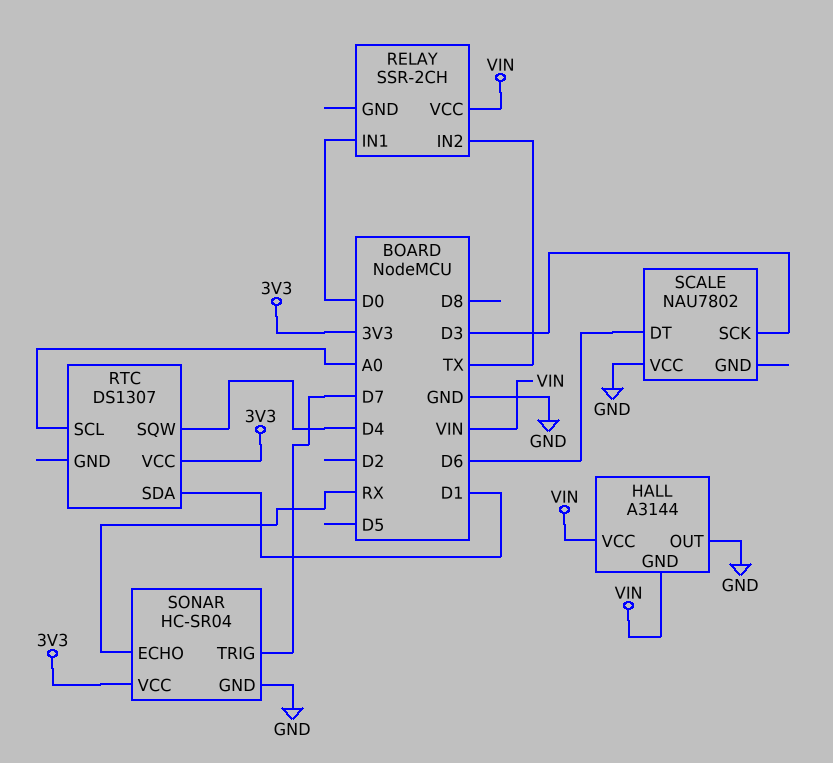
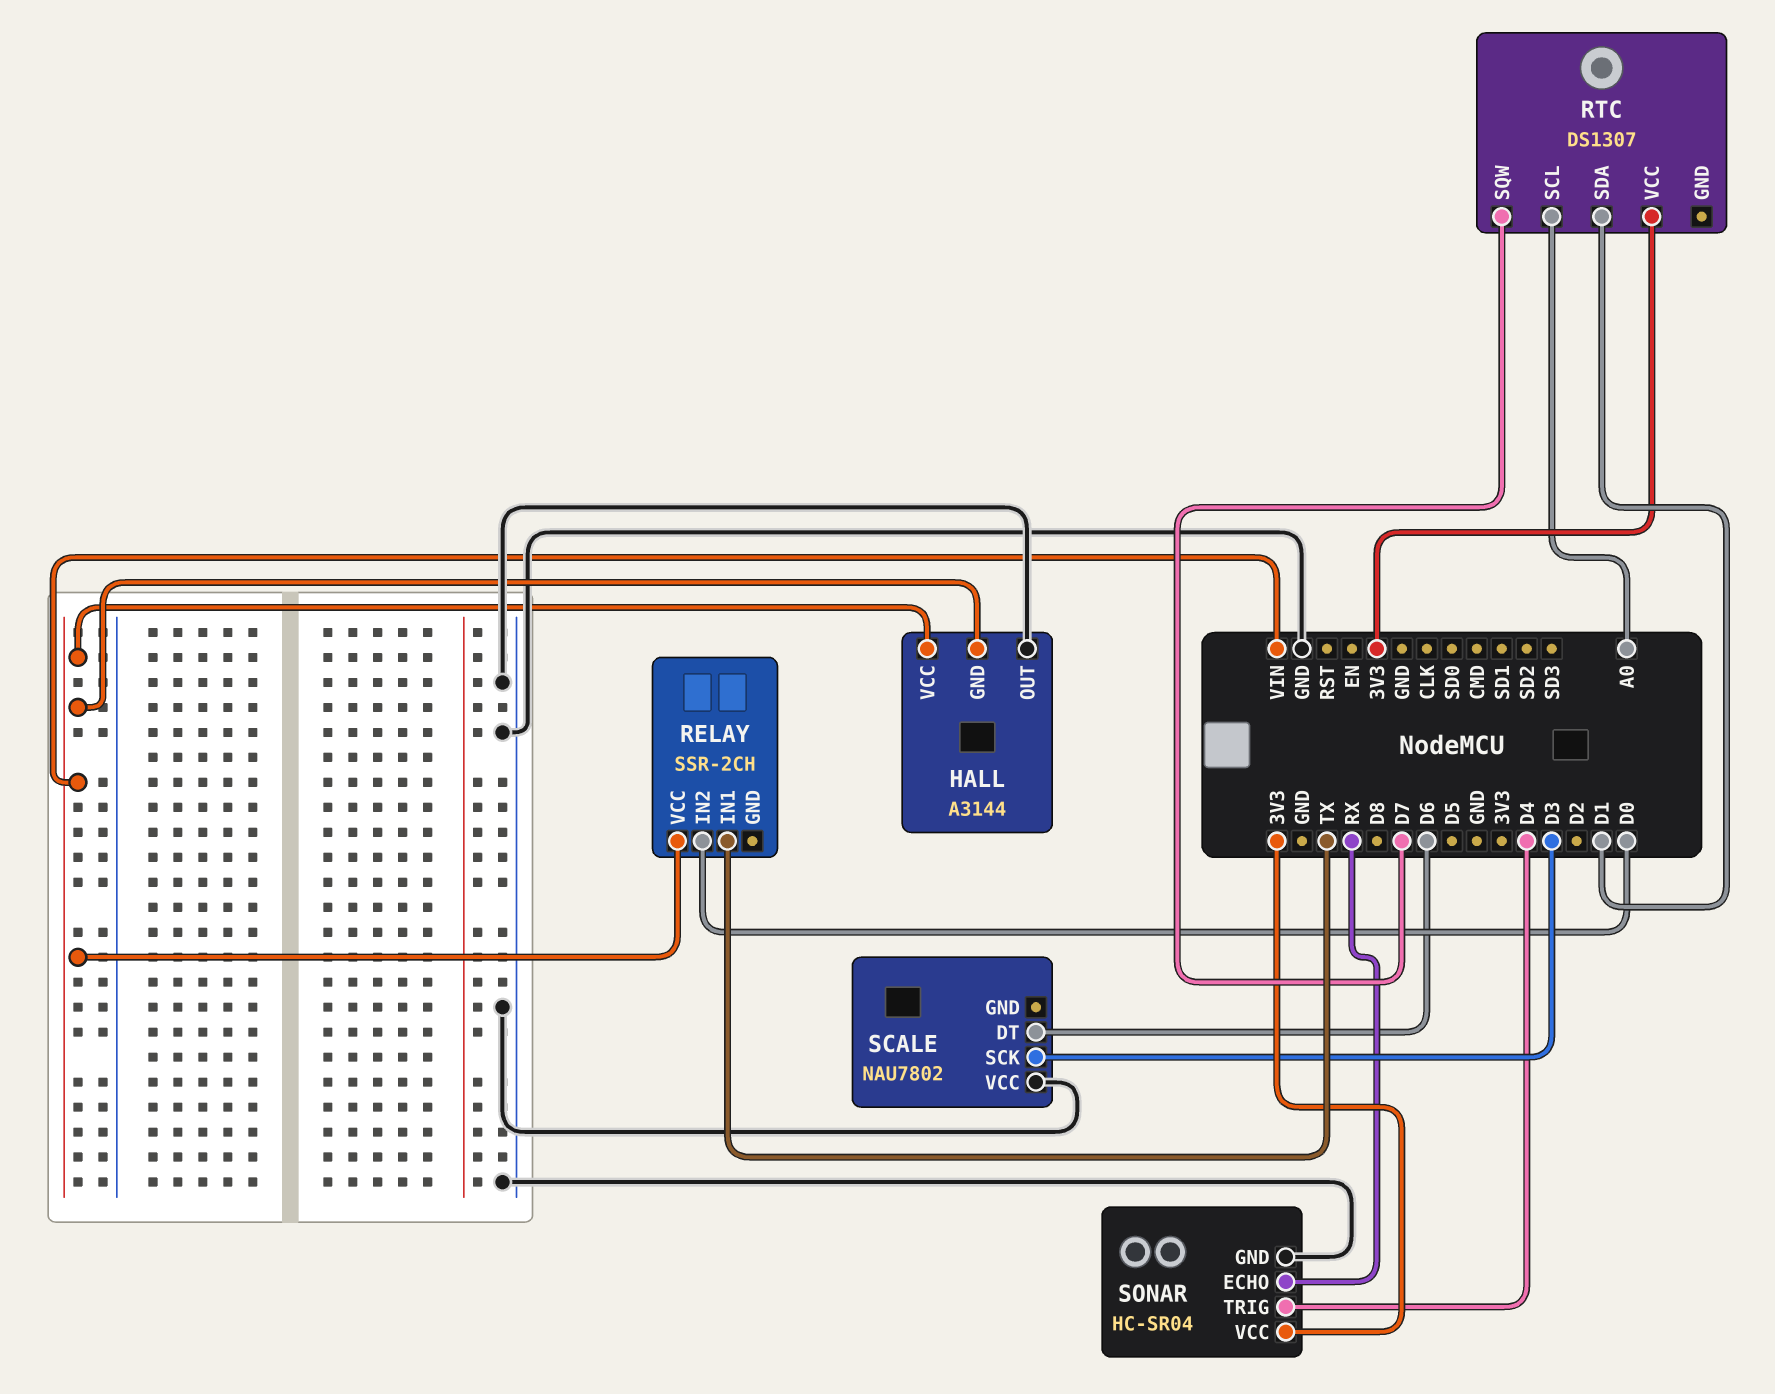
RELAY pin IN1: D0 -> TX
RELAY pin IN2: TX -> D0
RTC pin SQW: D4 -> D7
SONAR pin TRIG: D7 -> D4

